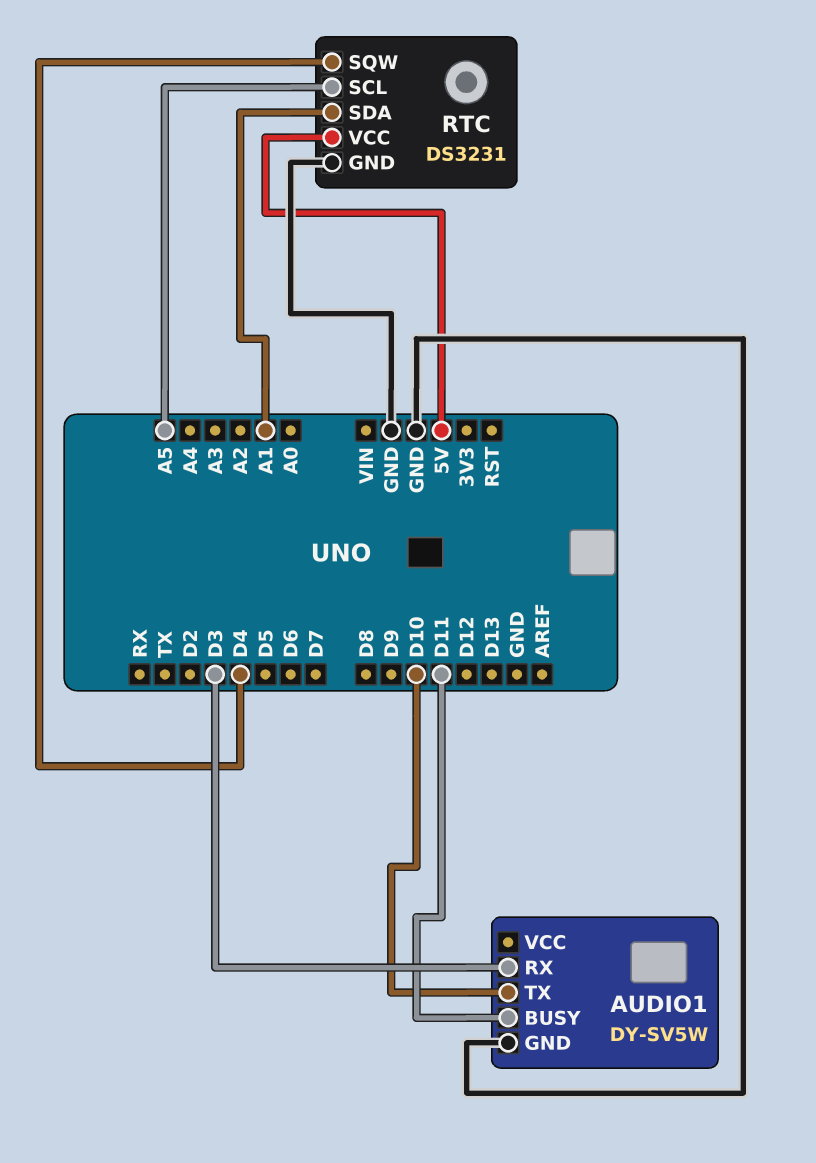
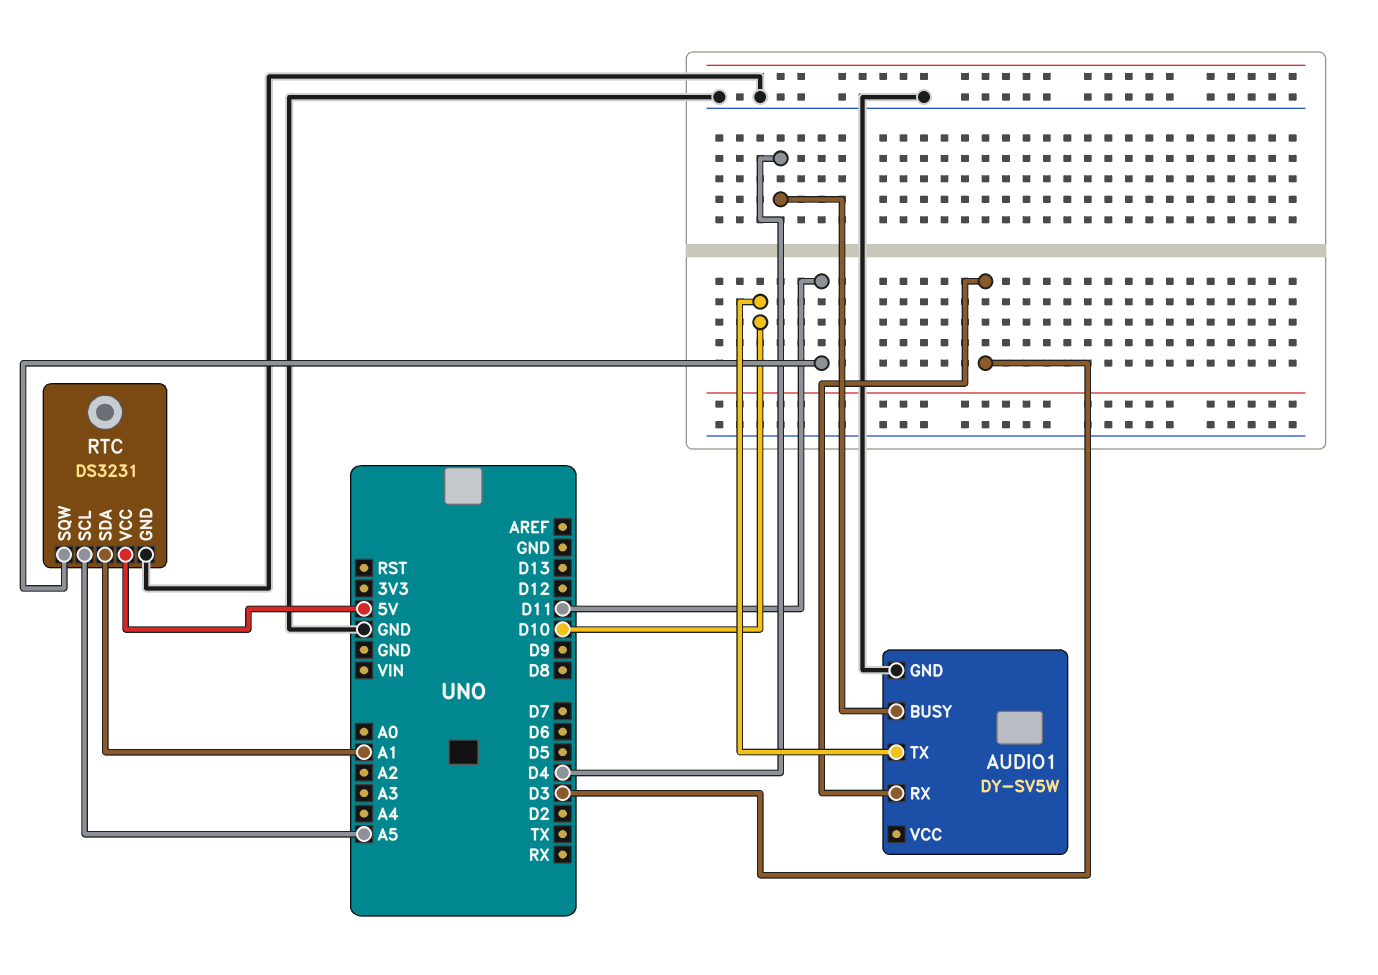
AUDIO1 pin BUSY: D11 -> D4
RTC pin SQW: D4 -> D11

